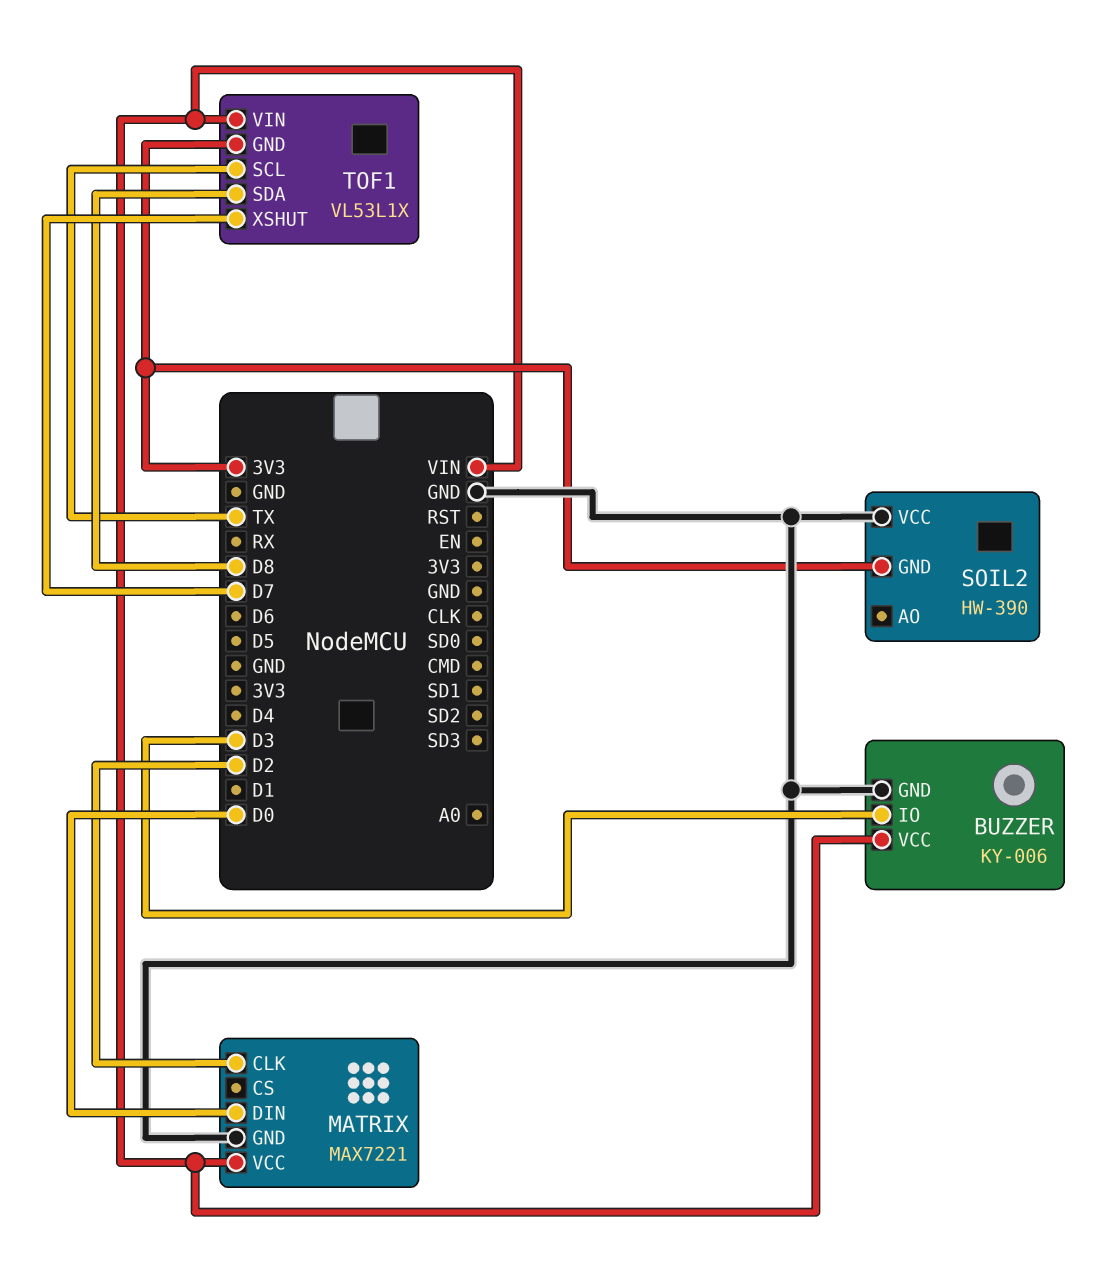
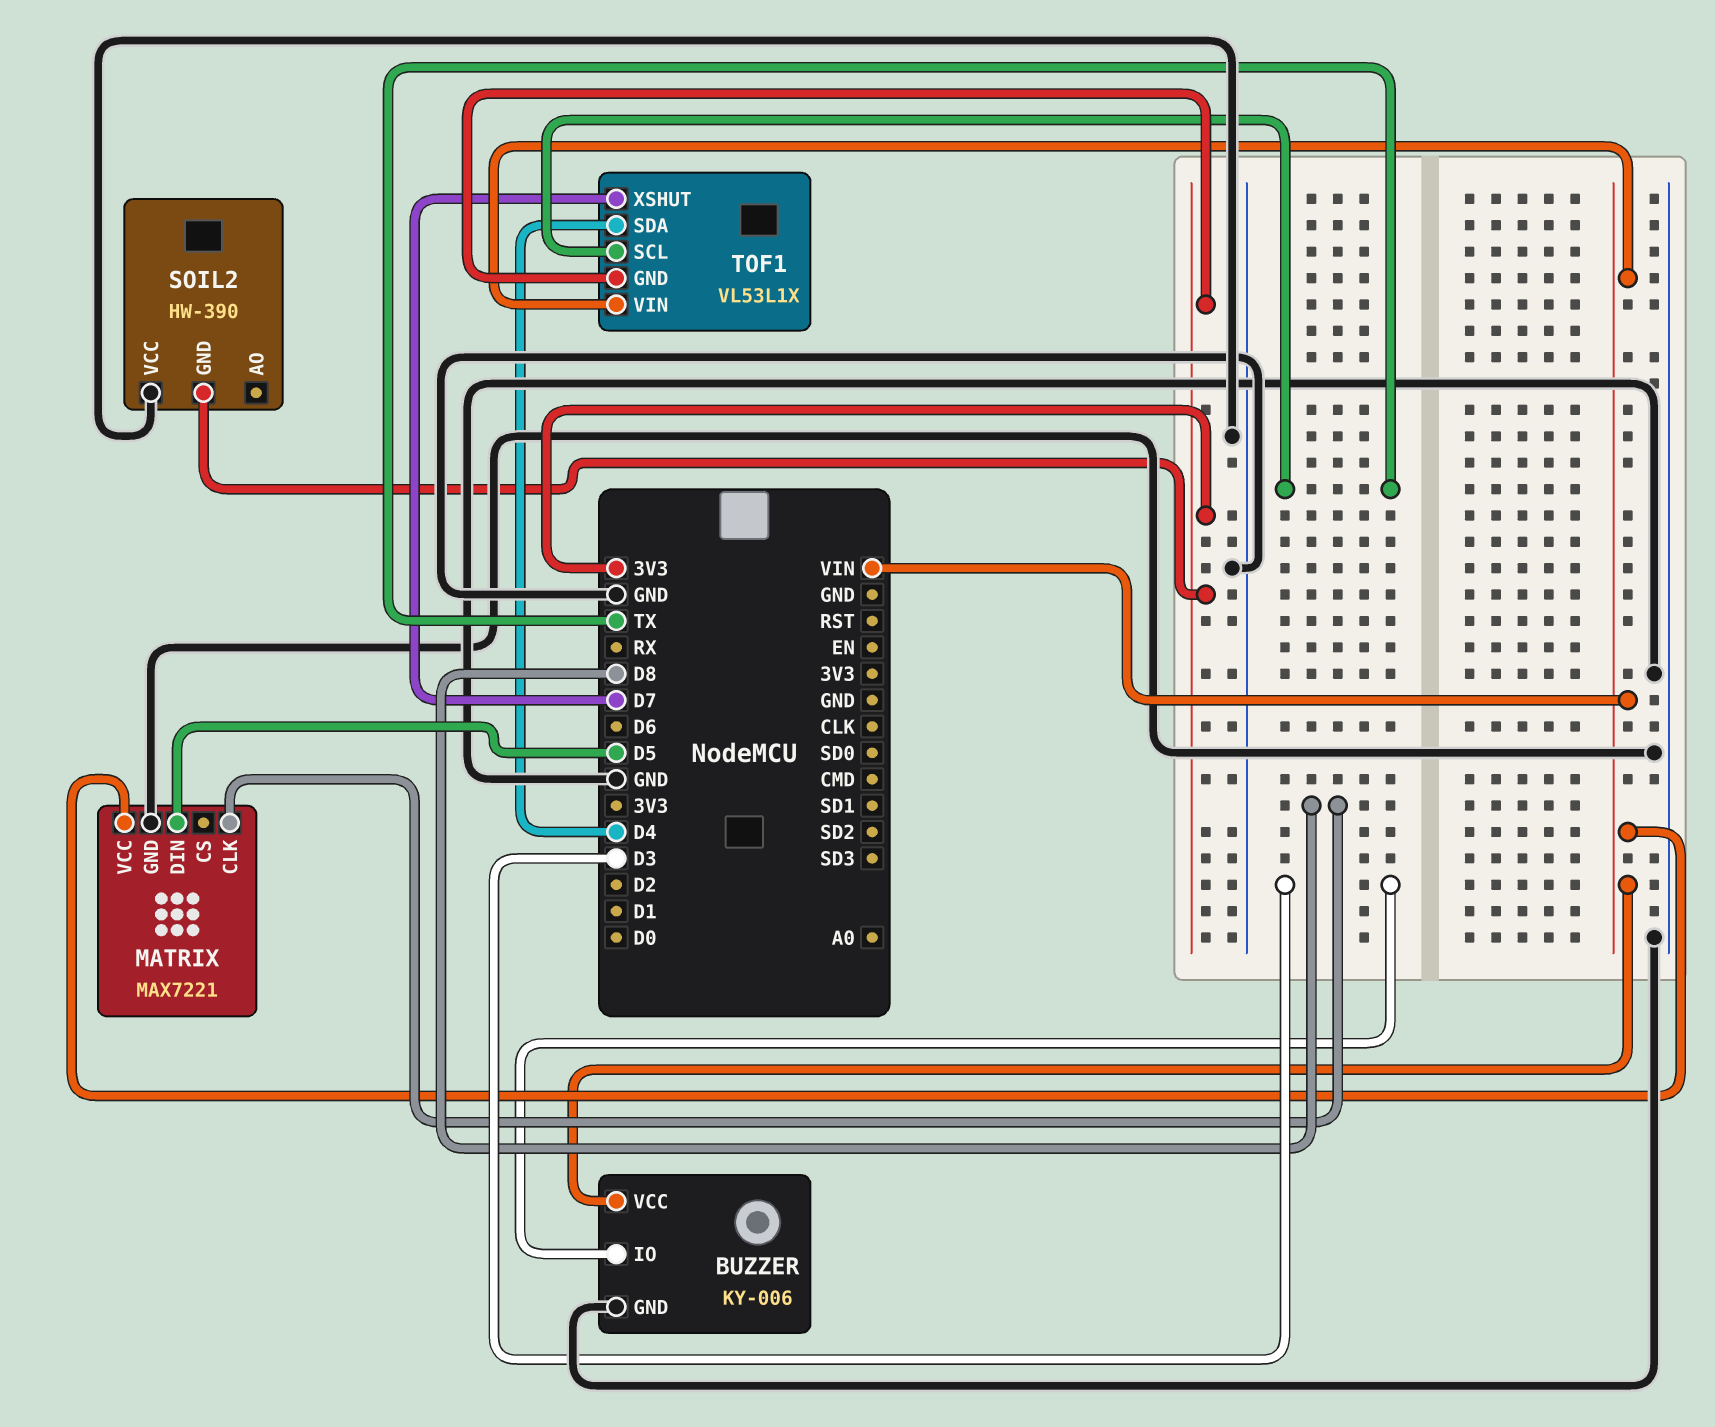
MATRIX pin CLK: D2 -> D8
MATRIX pin DIN: D0 -> D5
TOF1 pin SDA: D8 -> D4

